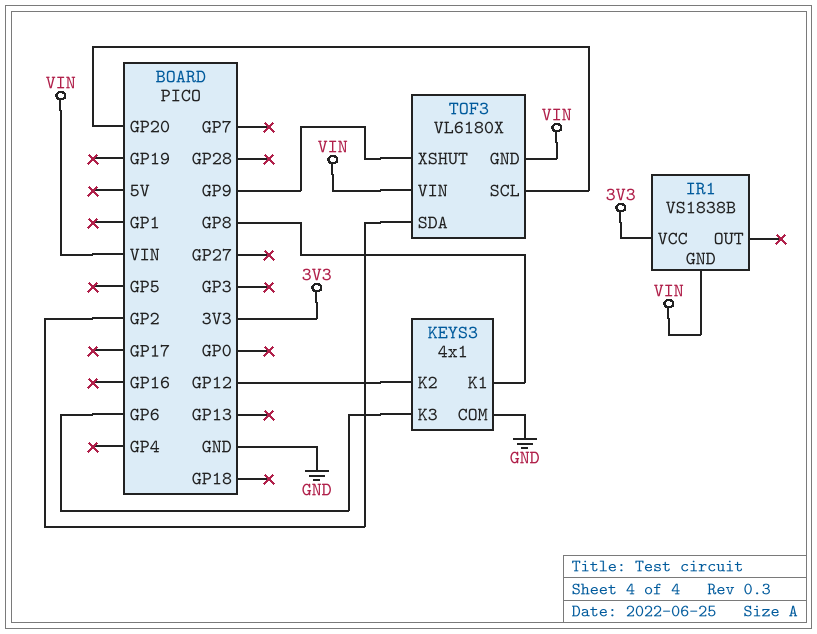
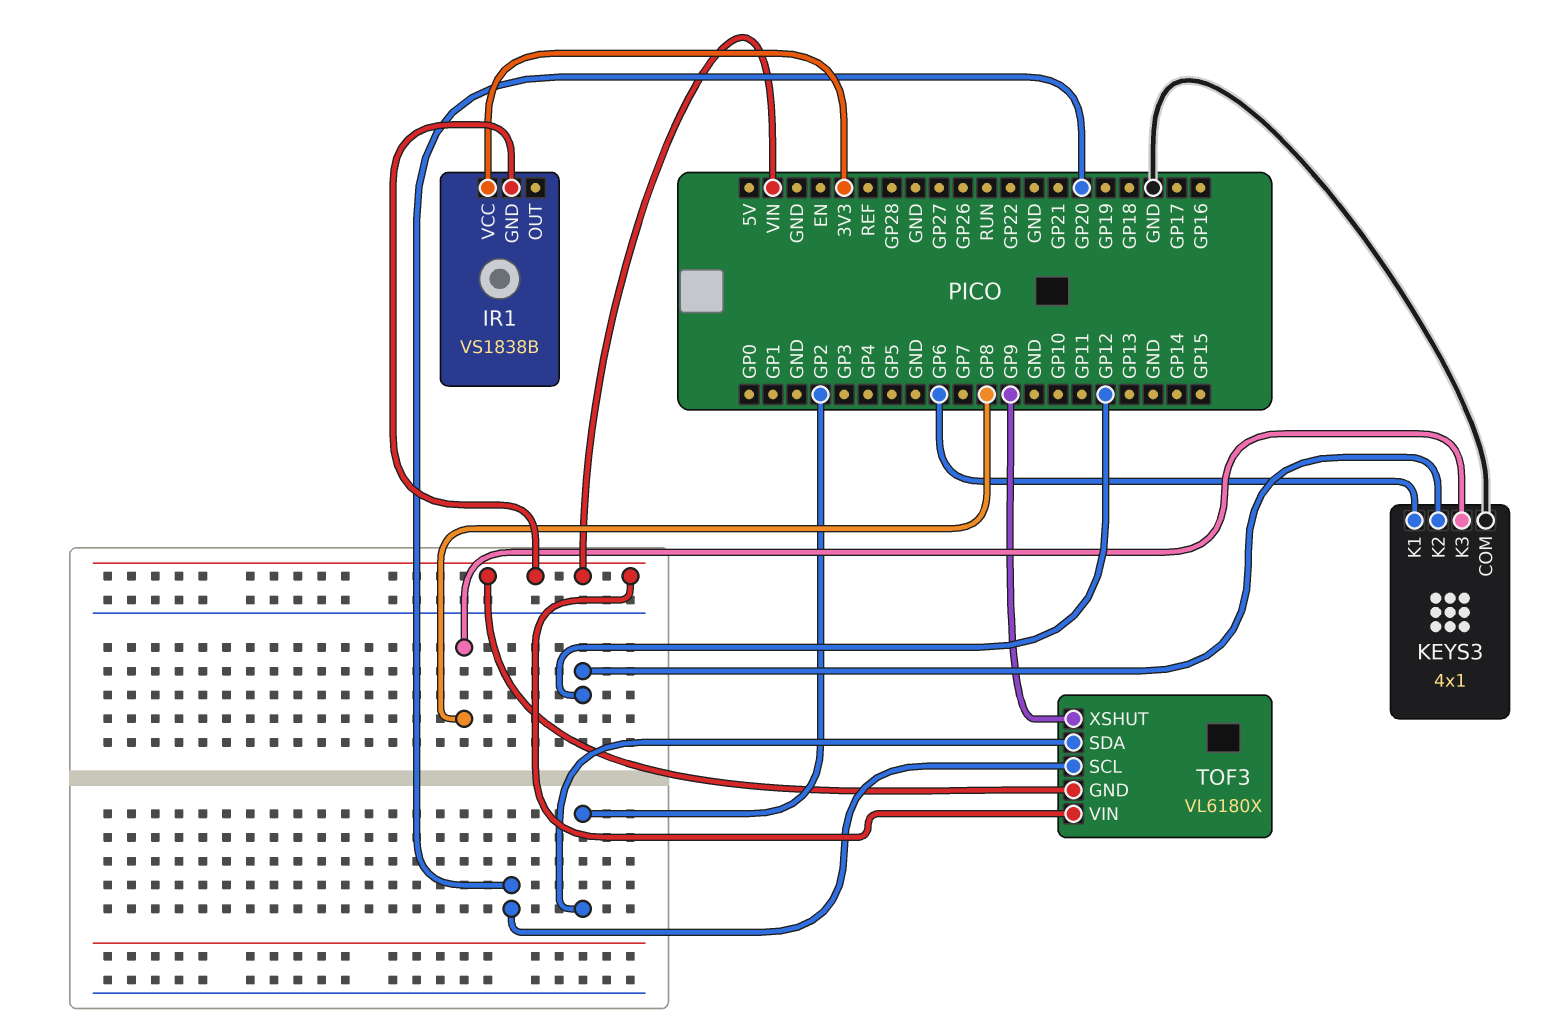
KEYS3 pin K1: GP8 -> GP6
KEYS3 pin K3: GP6 -> GP8

